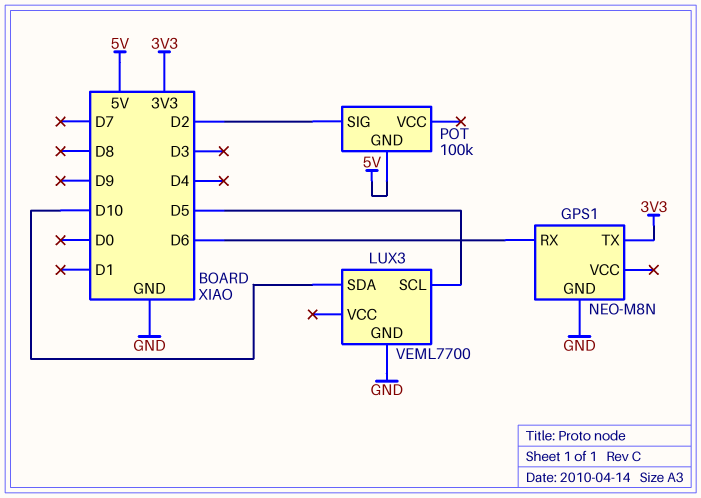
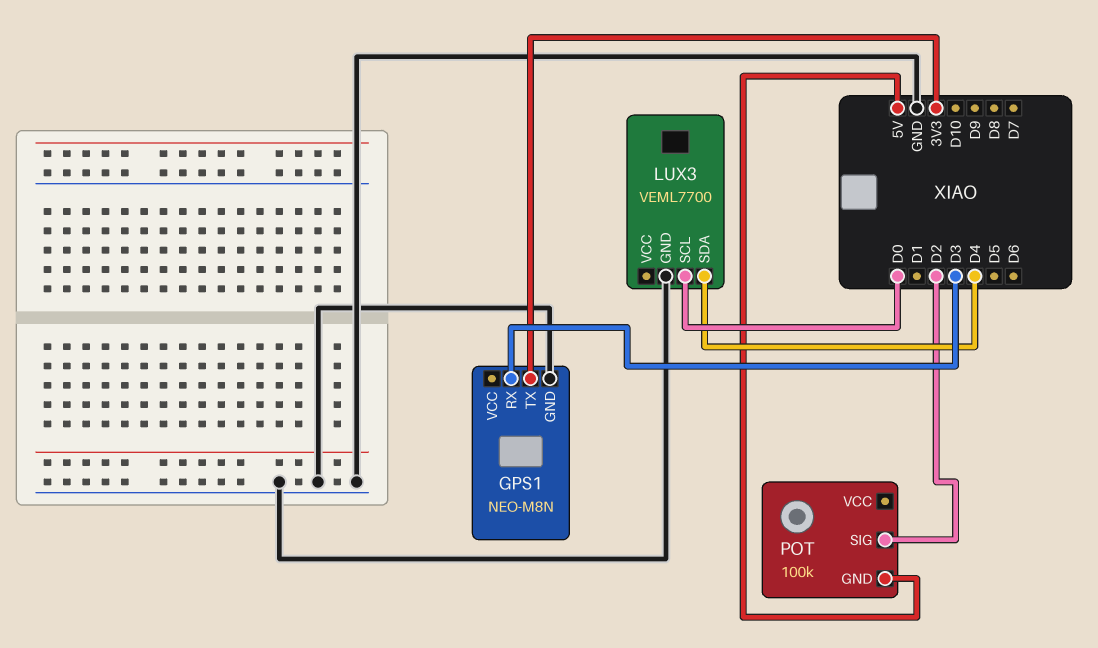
GPS1 pin RX: D6 -> D3
LUX3 pin SCL: D5 -> D0
LUX3 pin SDA: D10 -> D4

